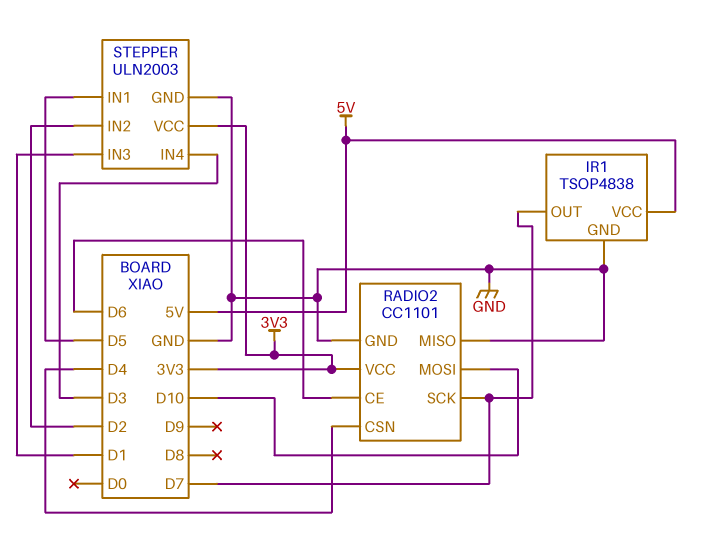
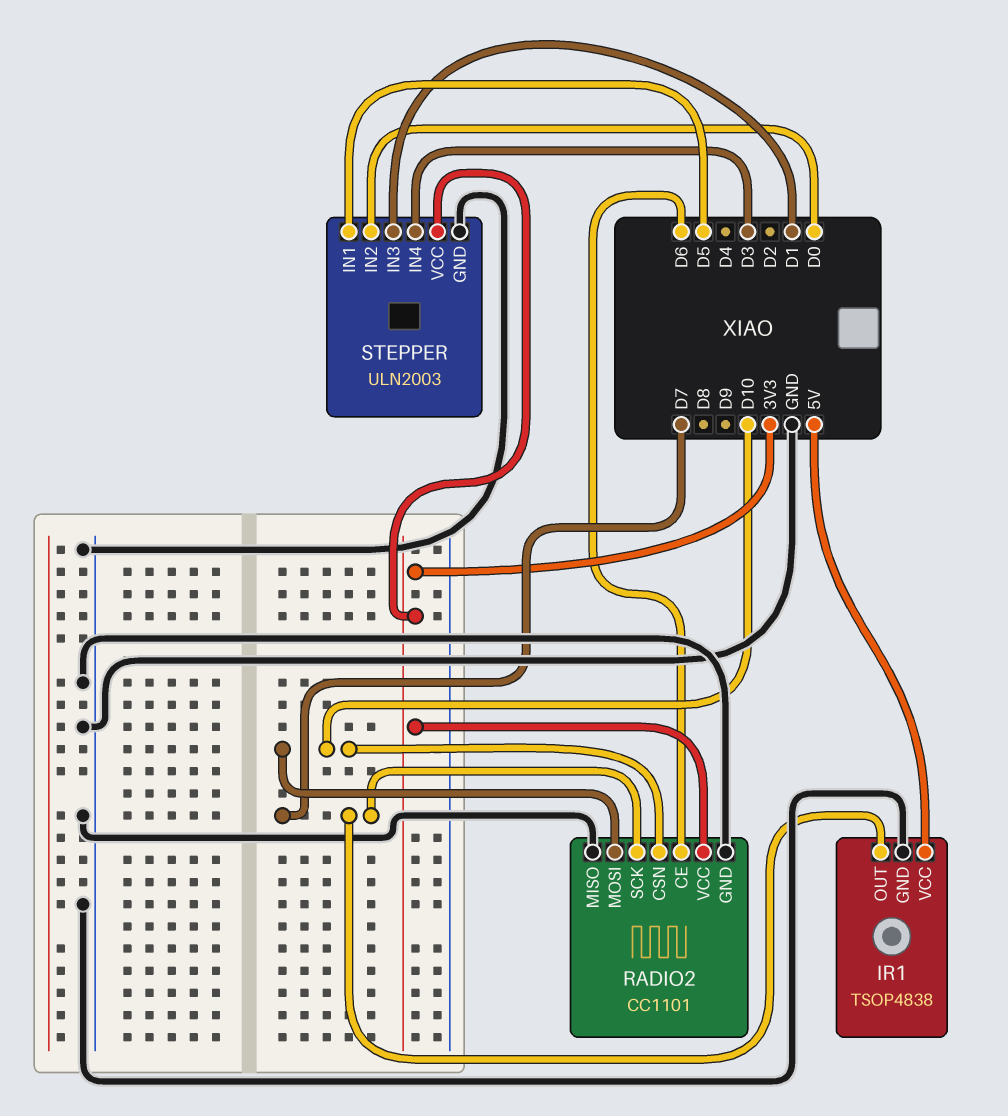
RADIO2 pin CSN: D4 -> D10
STEPPER pin IN2: D2 -> D0

